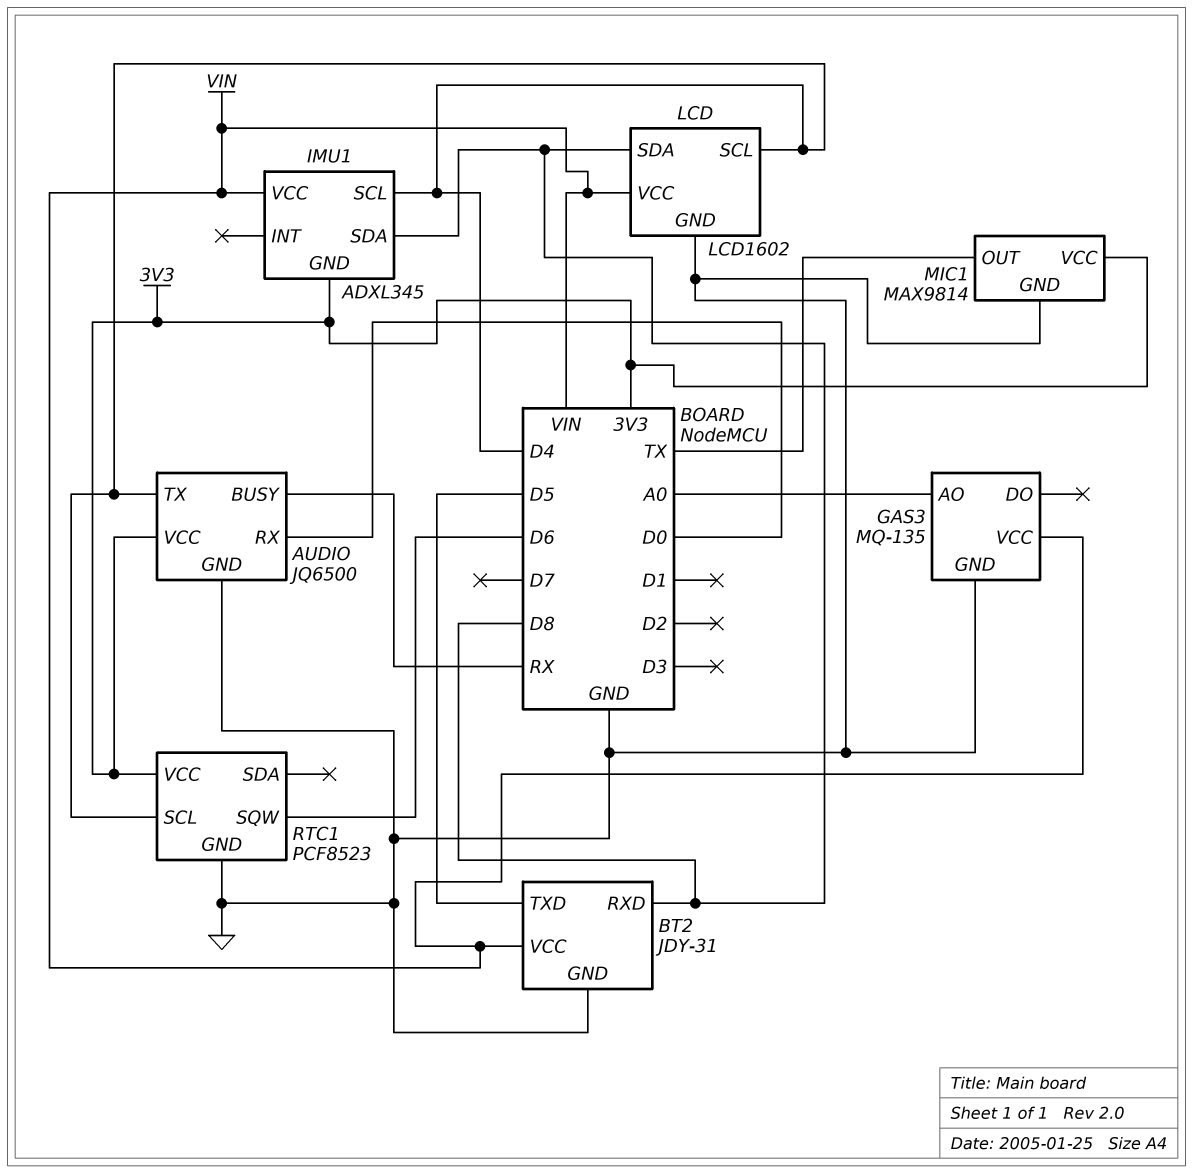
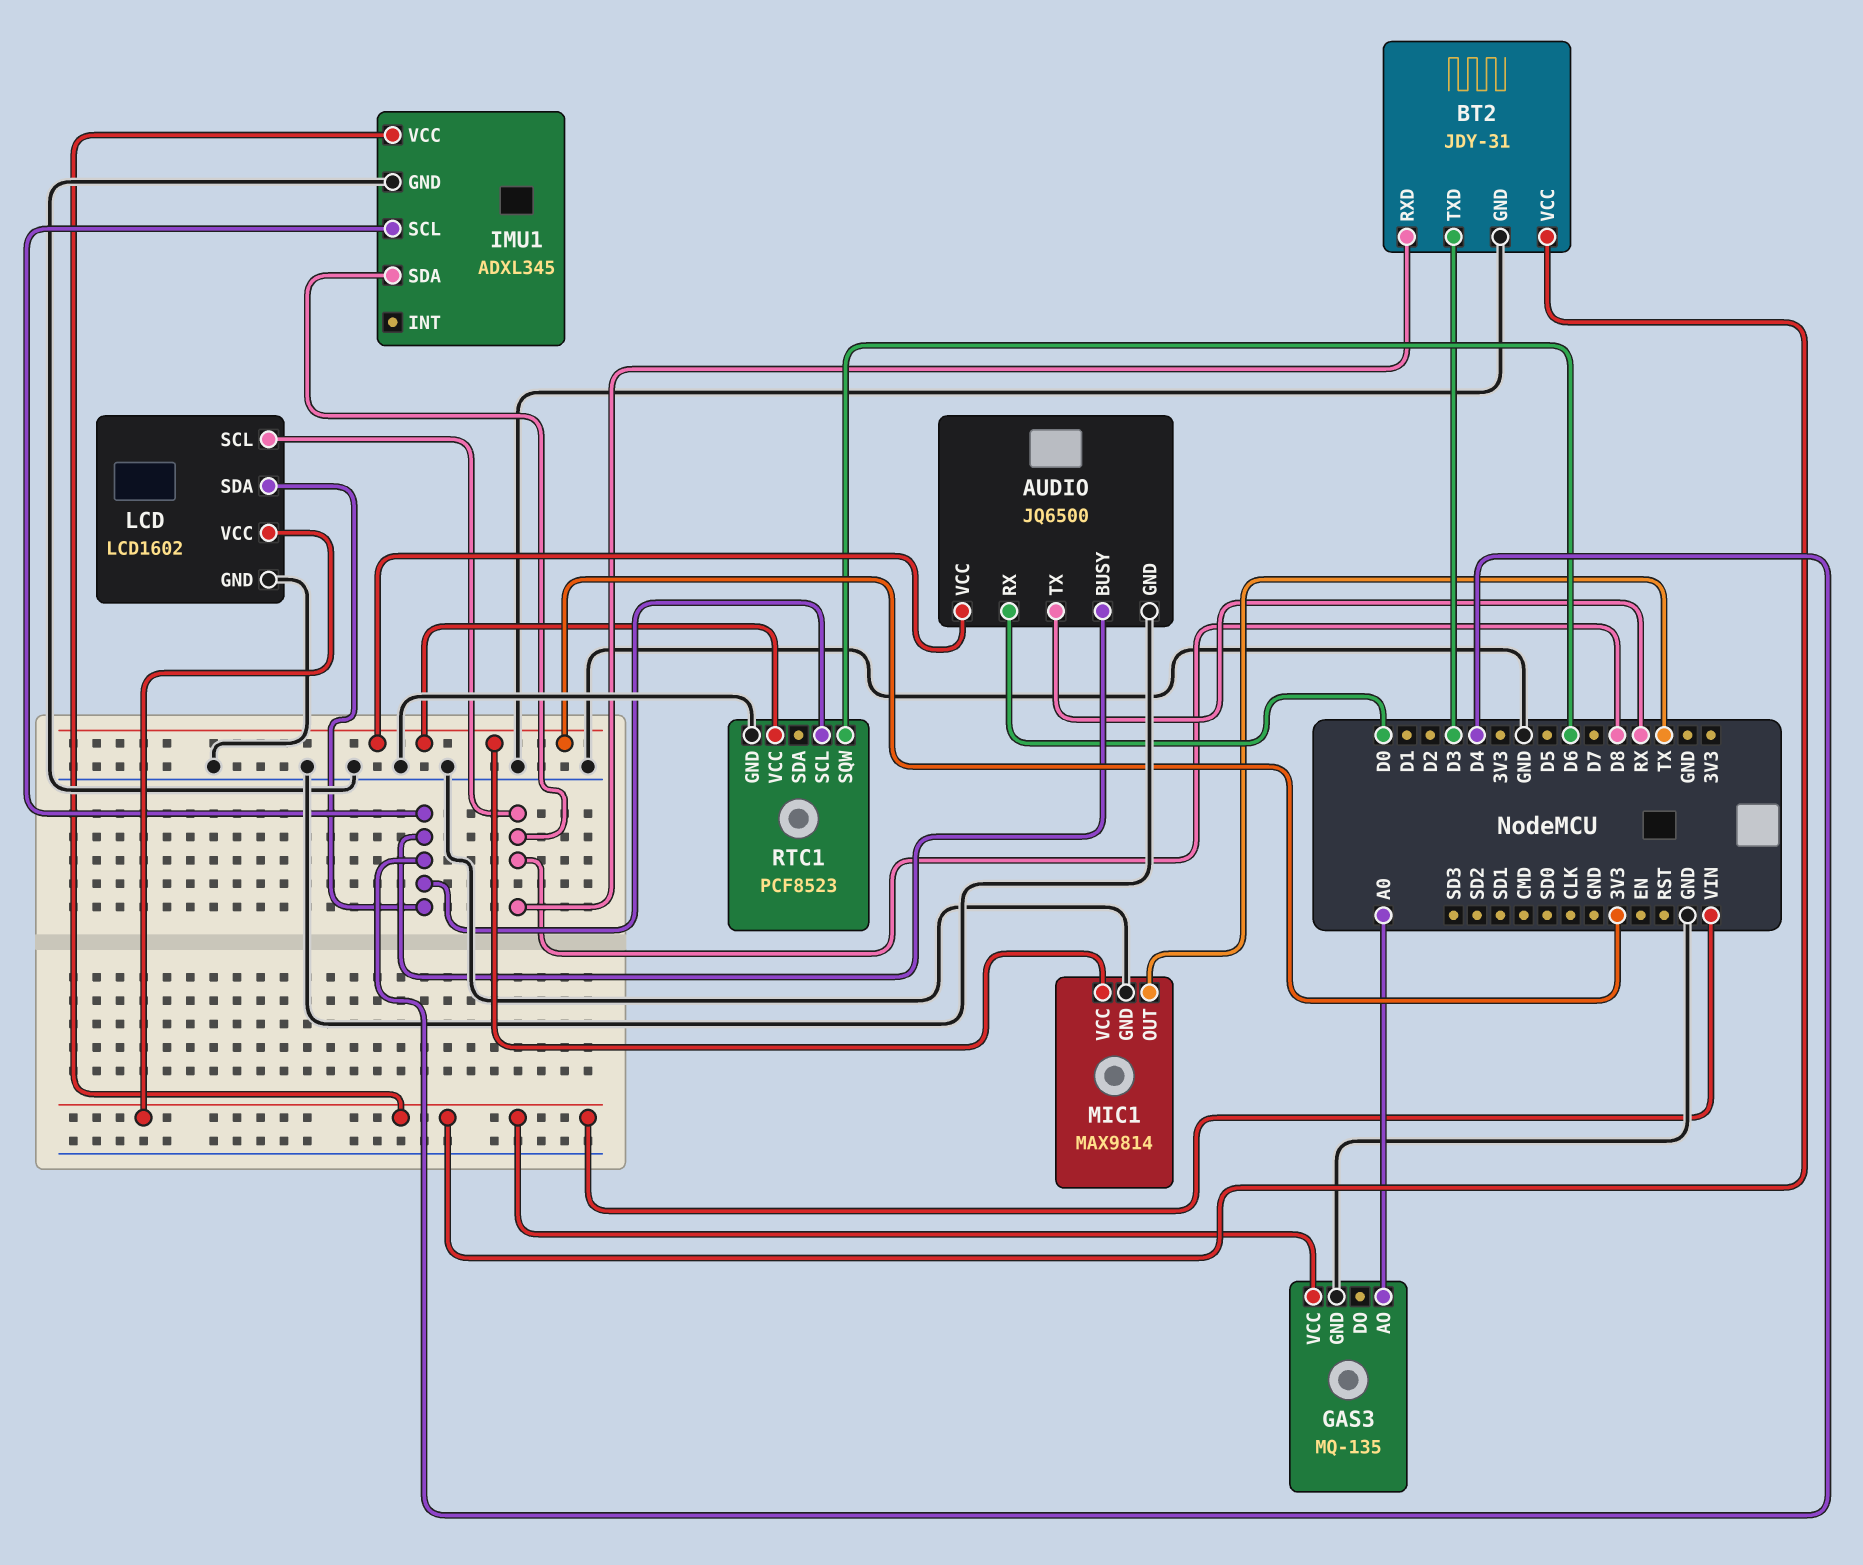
AUDIO pin BUSY: RX -> D4
AUDIO pin TX: D4 -> RX
BT2 pin TXD: D5 -> D3
IMU1 pin GND: 3V3 -> GND
LCD pin SCL: D4 -> D8
LCD pin SDA: D8 -> D4

